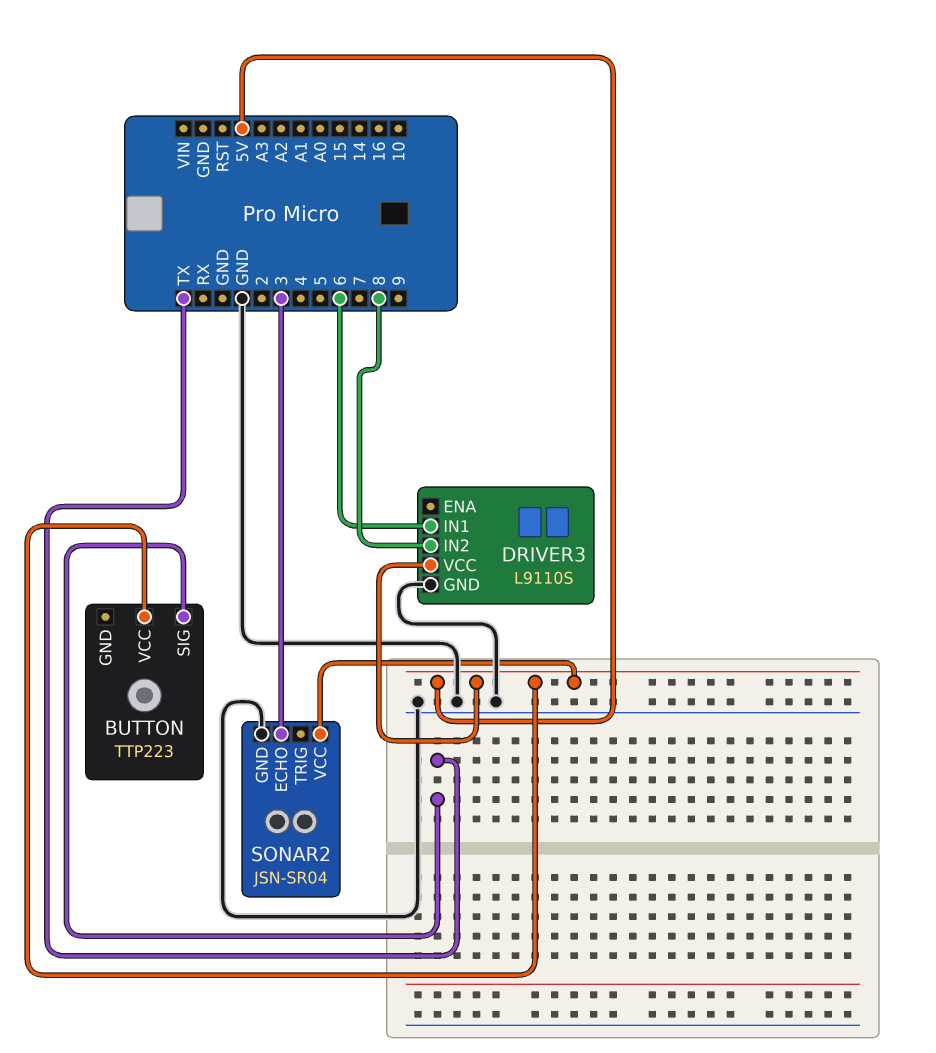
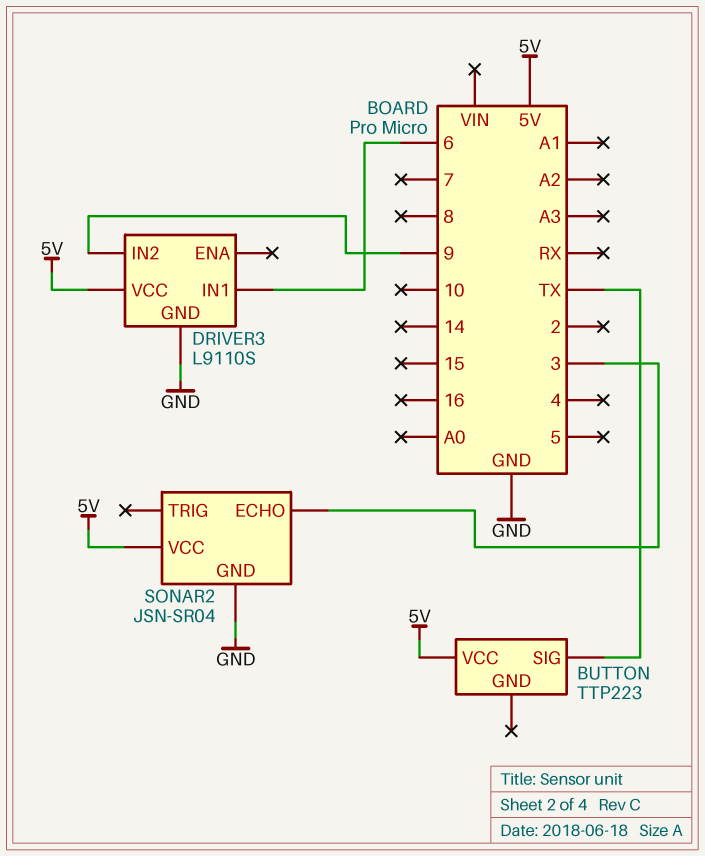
DRIVER3 pin IN2: 8 -> 9

